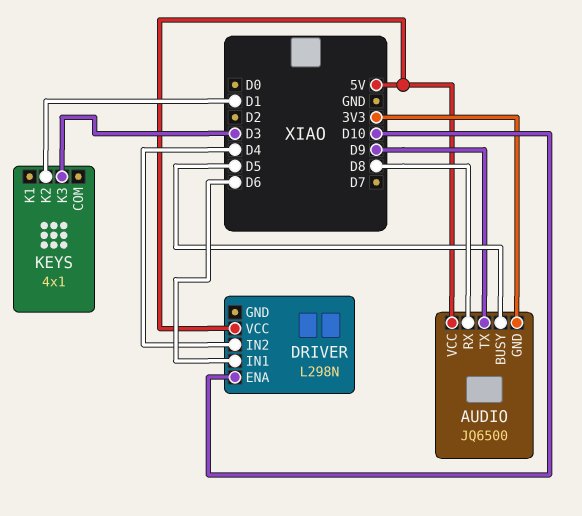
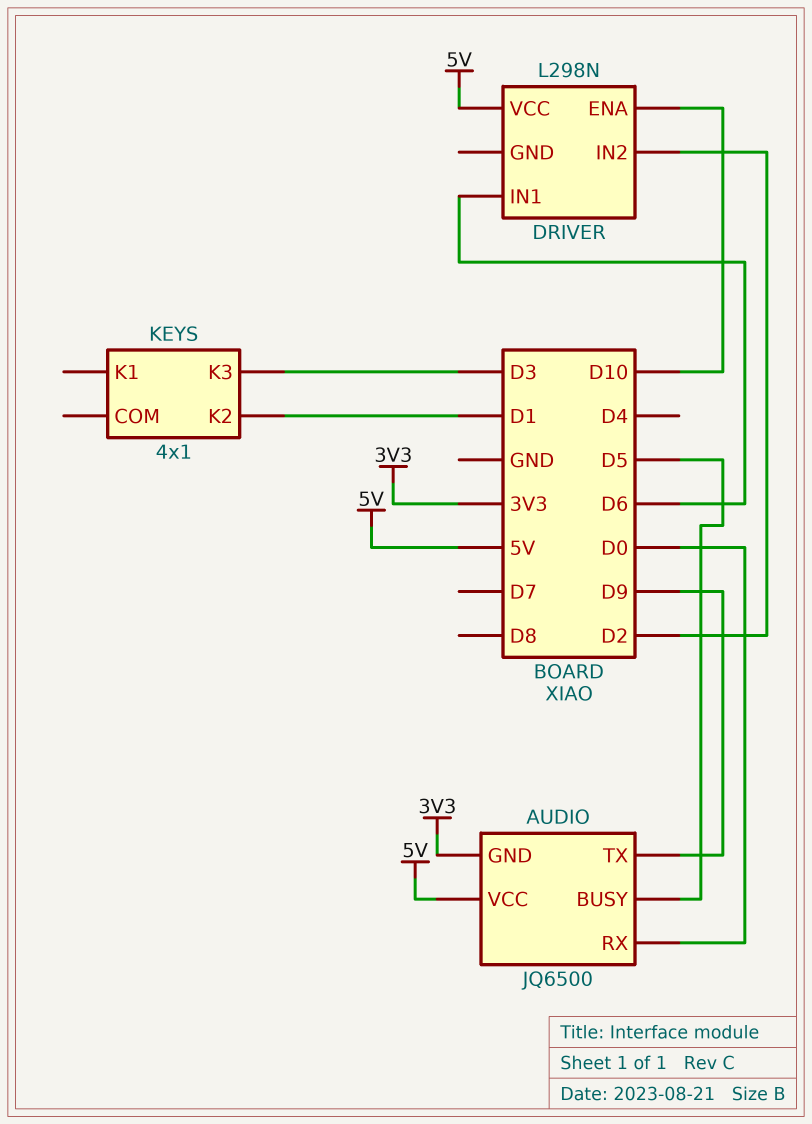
AUDIO pin RX: D8 -> D0
DRIVER pin IN2: D4 -> D2

